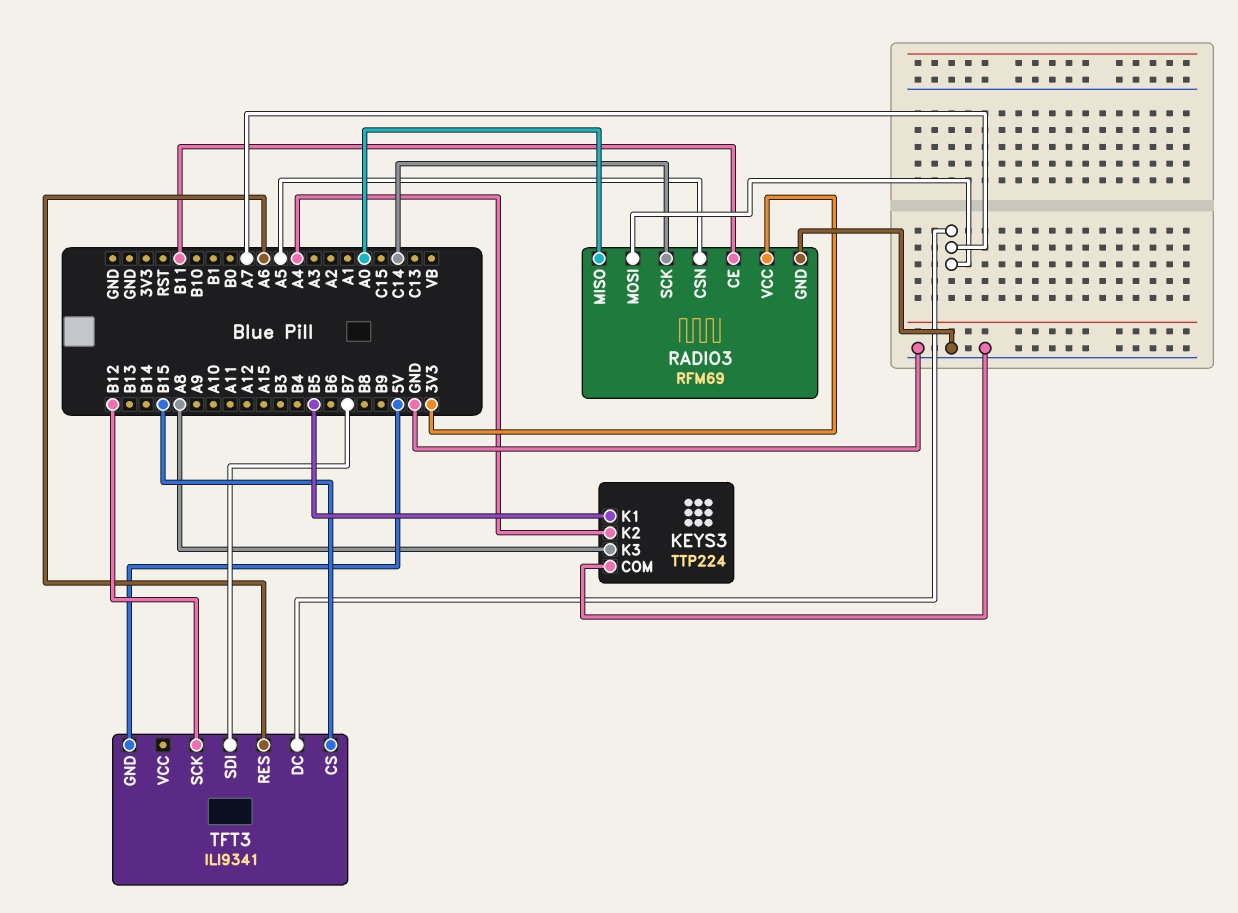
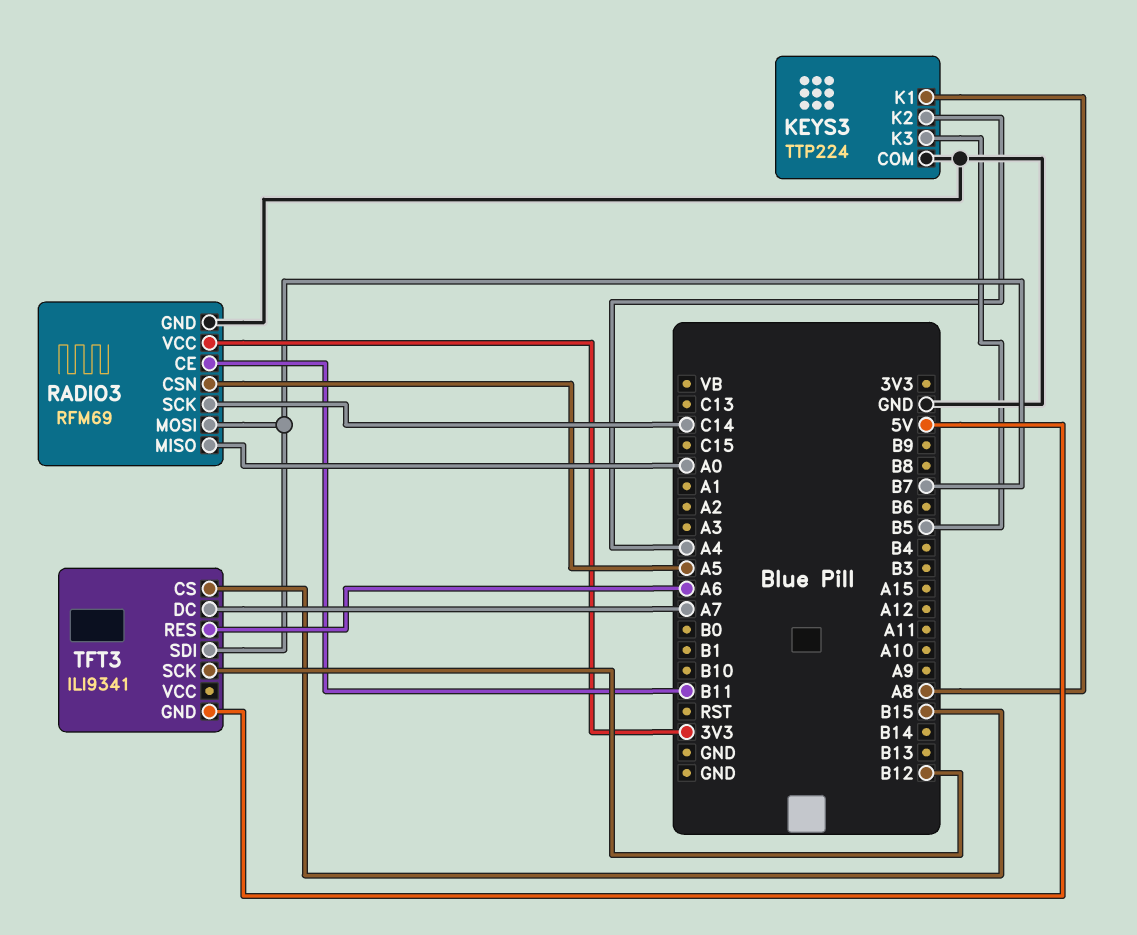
KEYS3 pin K1: B5 -> A8
KEYS3 pin K3: A8 -> B5
RADIO3 pin MOSI: A7 -> B7

